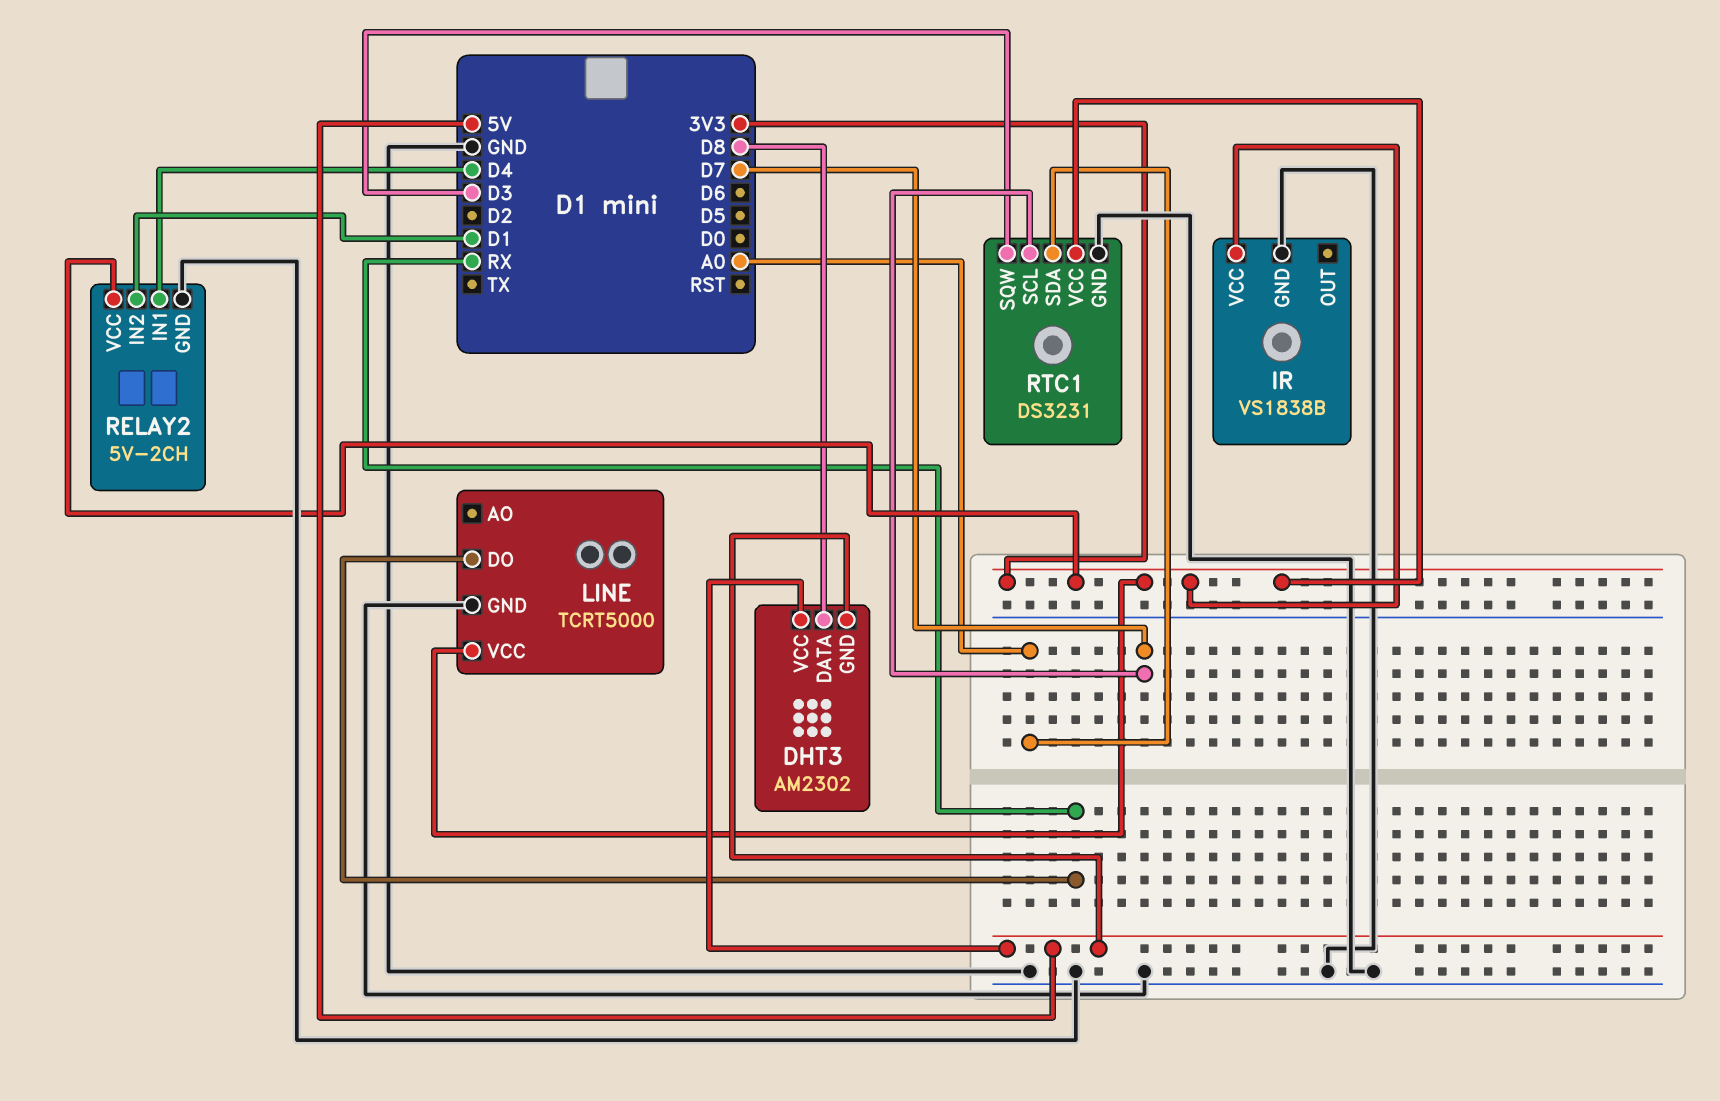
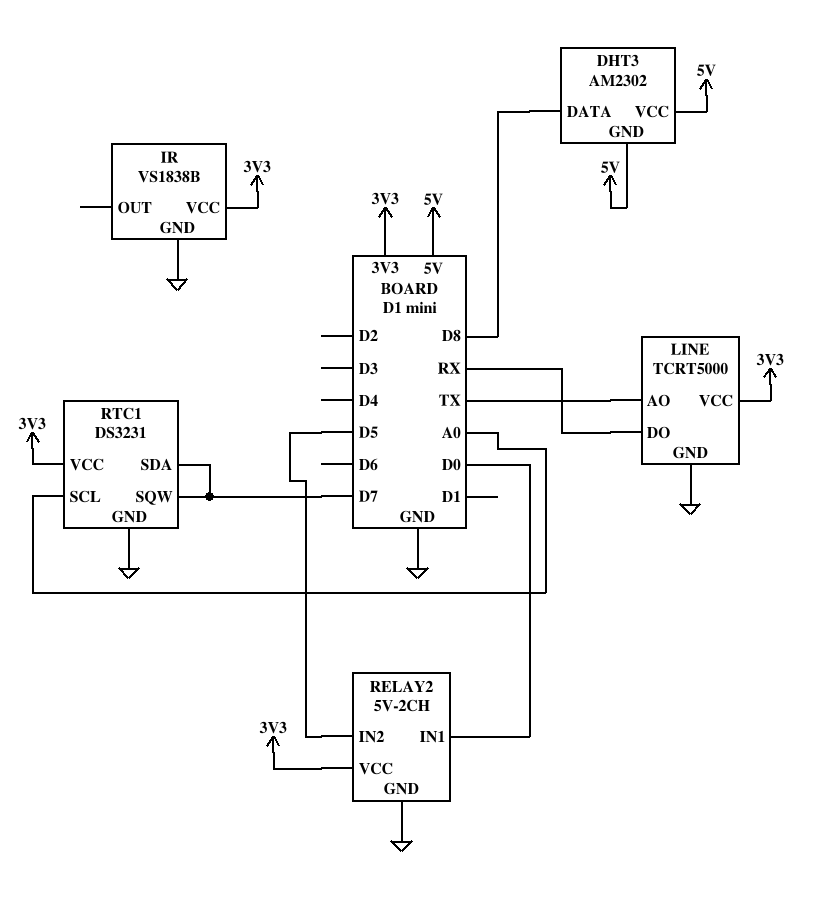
LINE pin AO: none -> TX
RELAY2 pin IN1: D4 -> D0
RELAY2 pin IN2: D1 -> D5
RTC1 pin SCL: D7 -> A0
RTC1 pin SDA: A0 -> D7
RTC1 pin SQW: D3 -> D7

